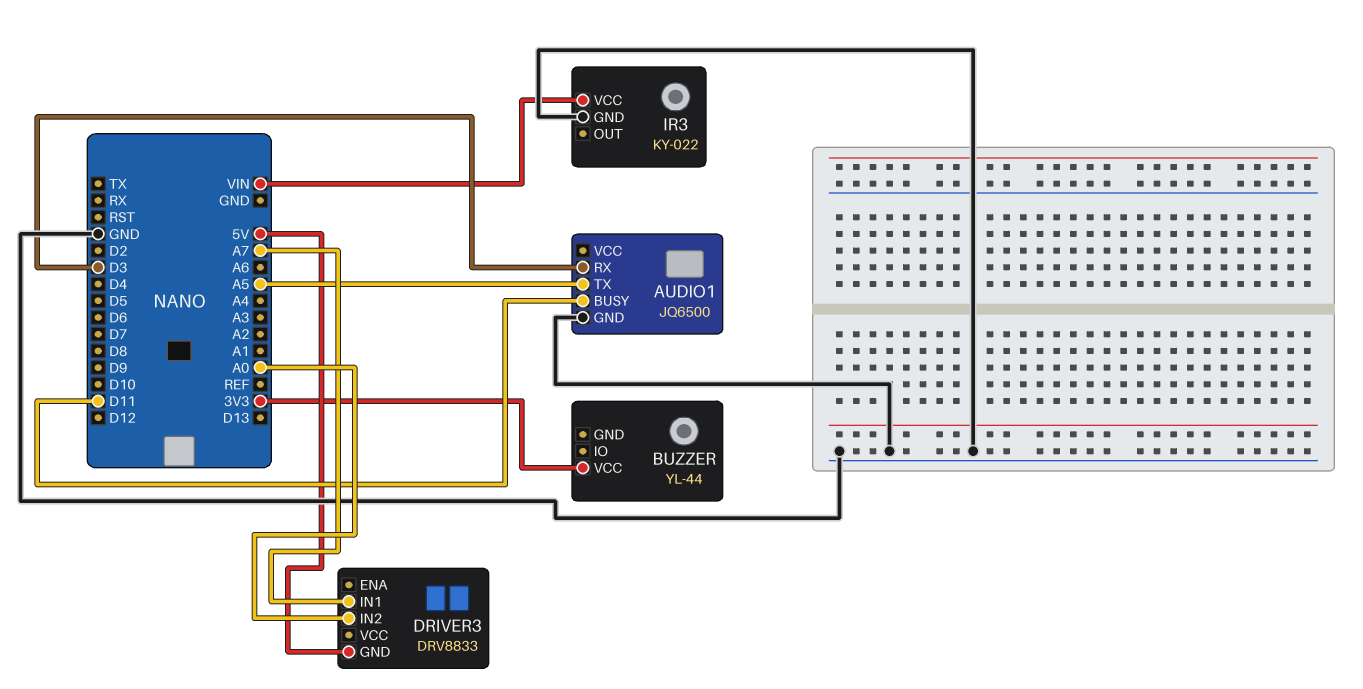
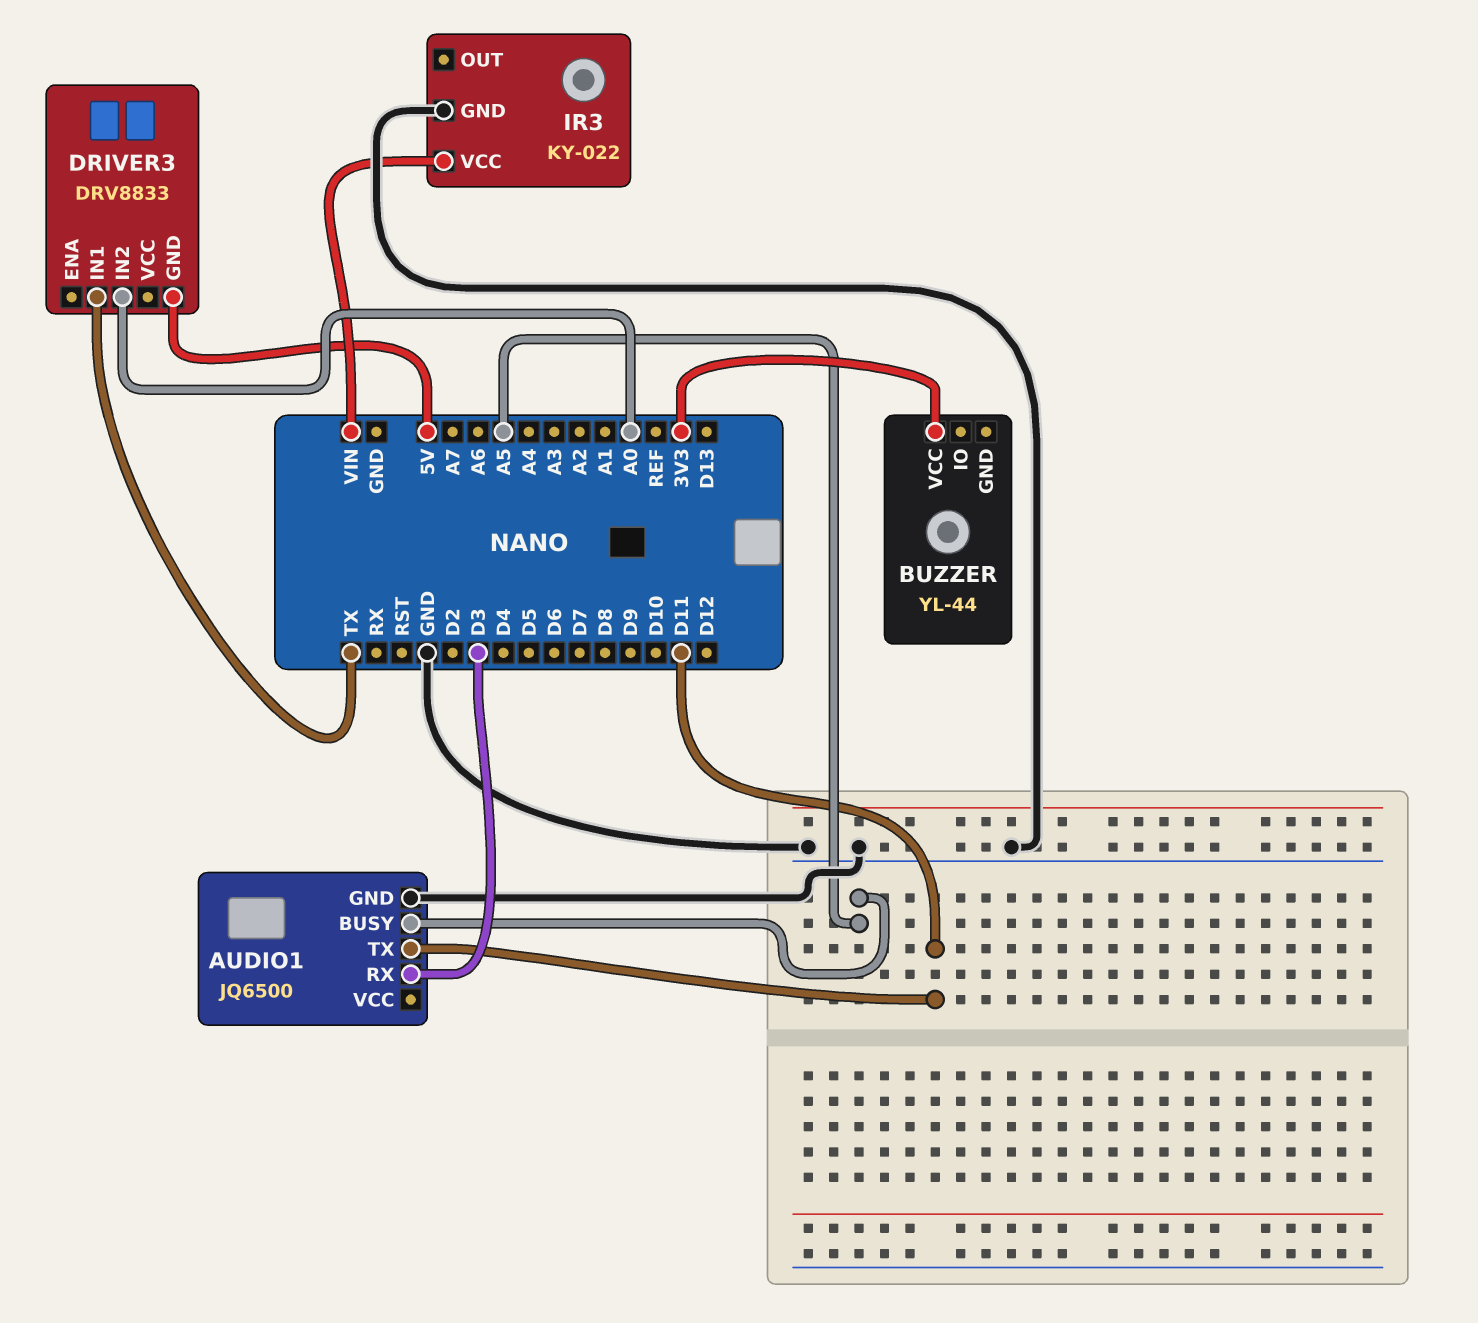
AUDIO1 pin BUSY: D11 -> A5
AUDIO1 pin TX: A5 -> D11
DRIVER3 pin IN1: A7 -> TX

